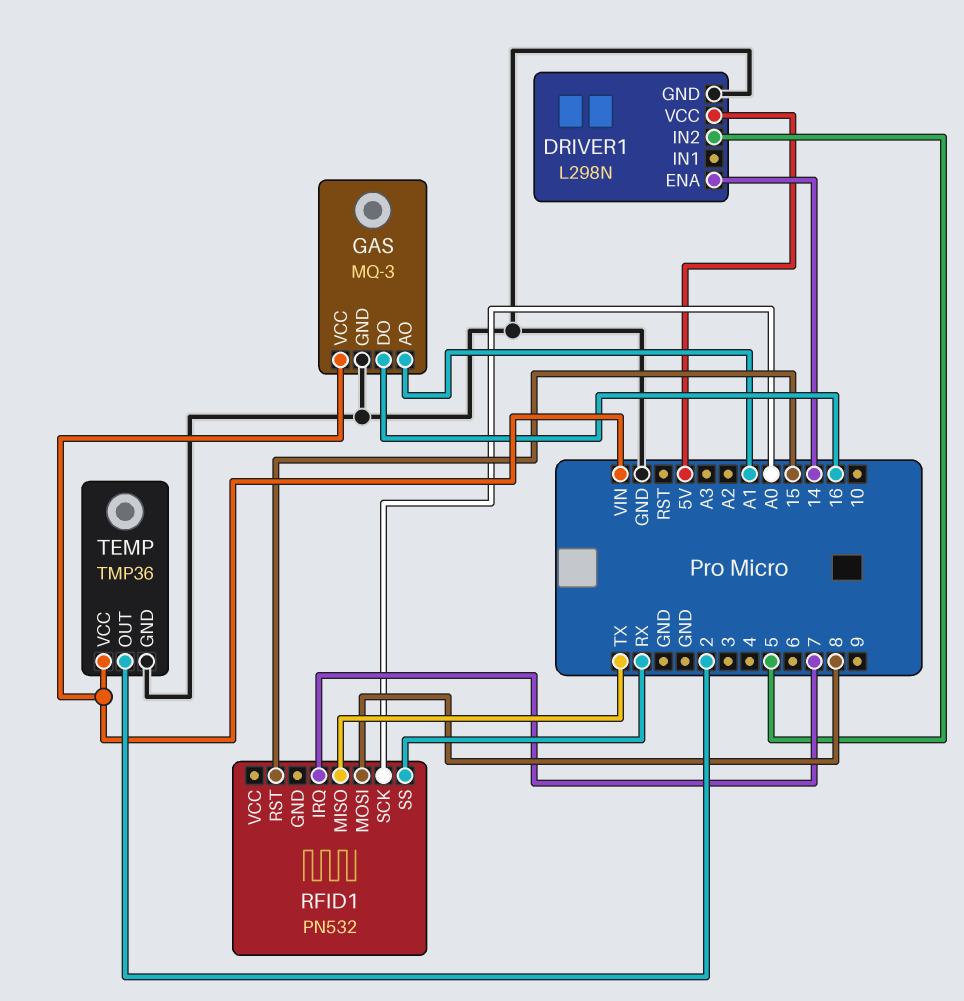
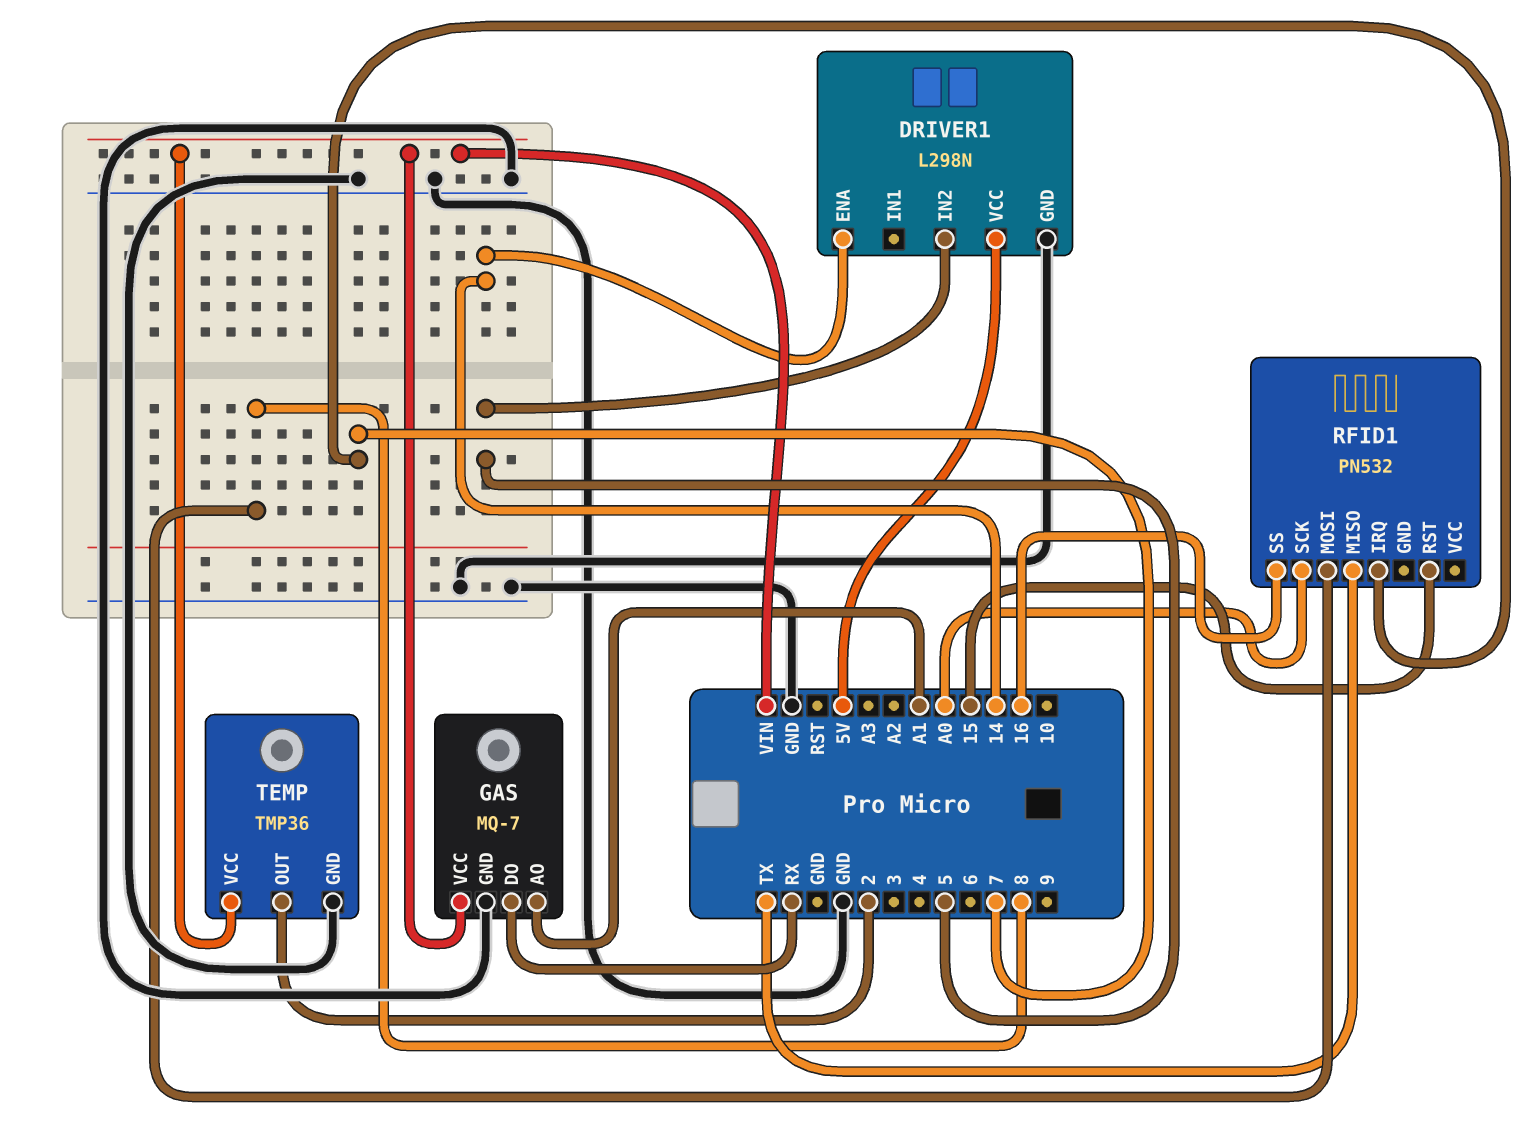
GAS: MQ-3 -> MQ-7
GAS pin DO: 16 -> RX
RFID1 pin SS: RX -> 16

